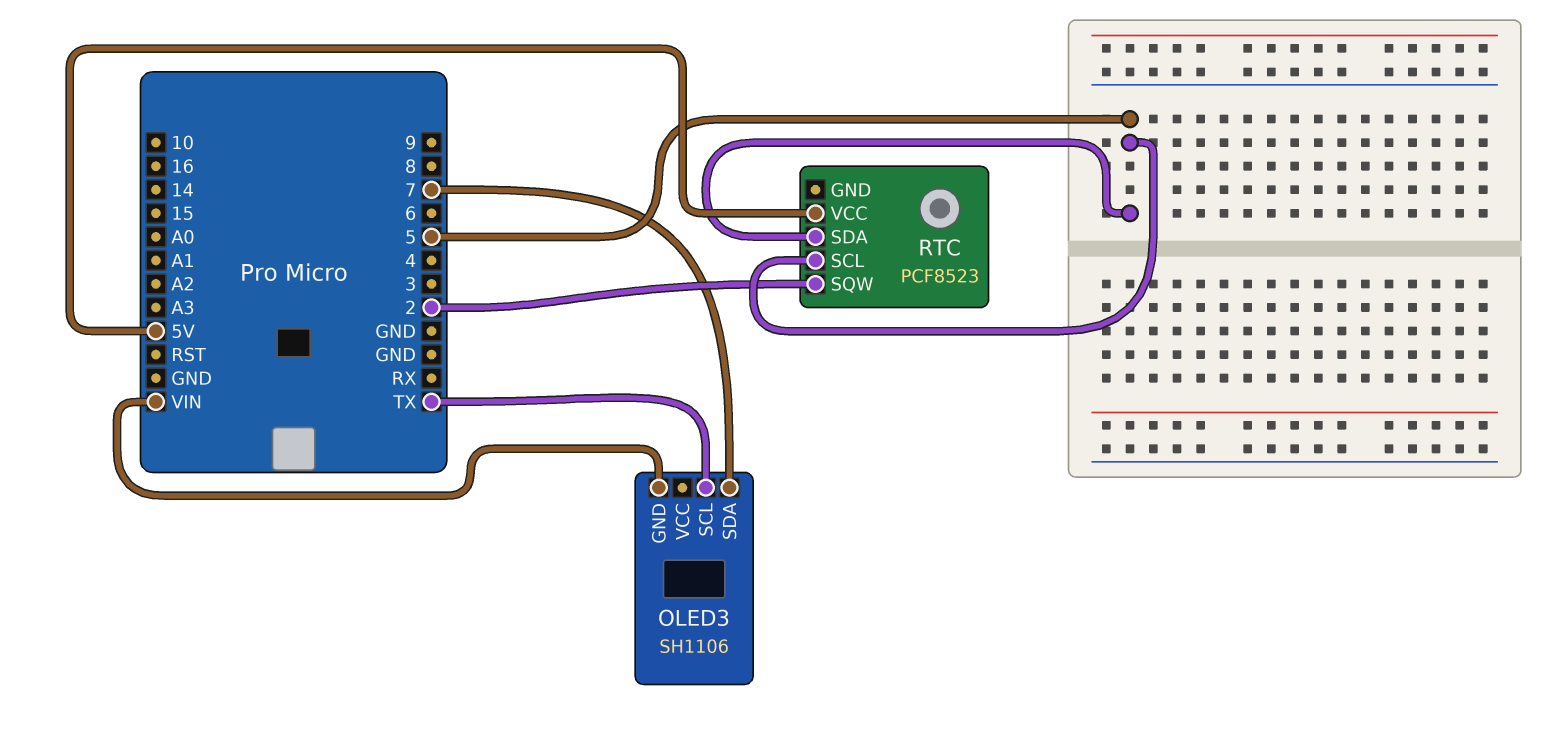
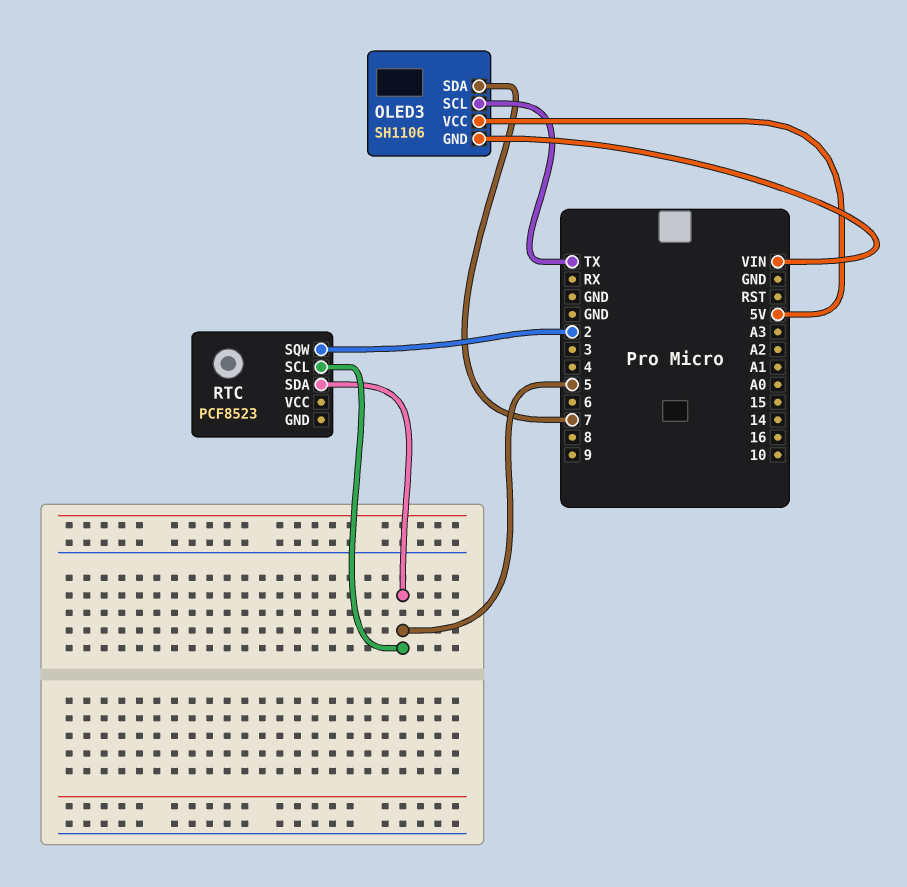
OLED3 pin VCC: none -> 5V
RTC pin VCC: 5V -> none

